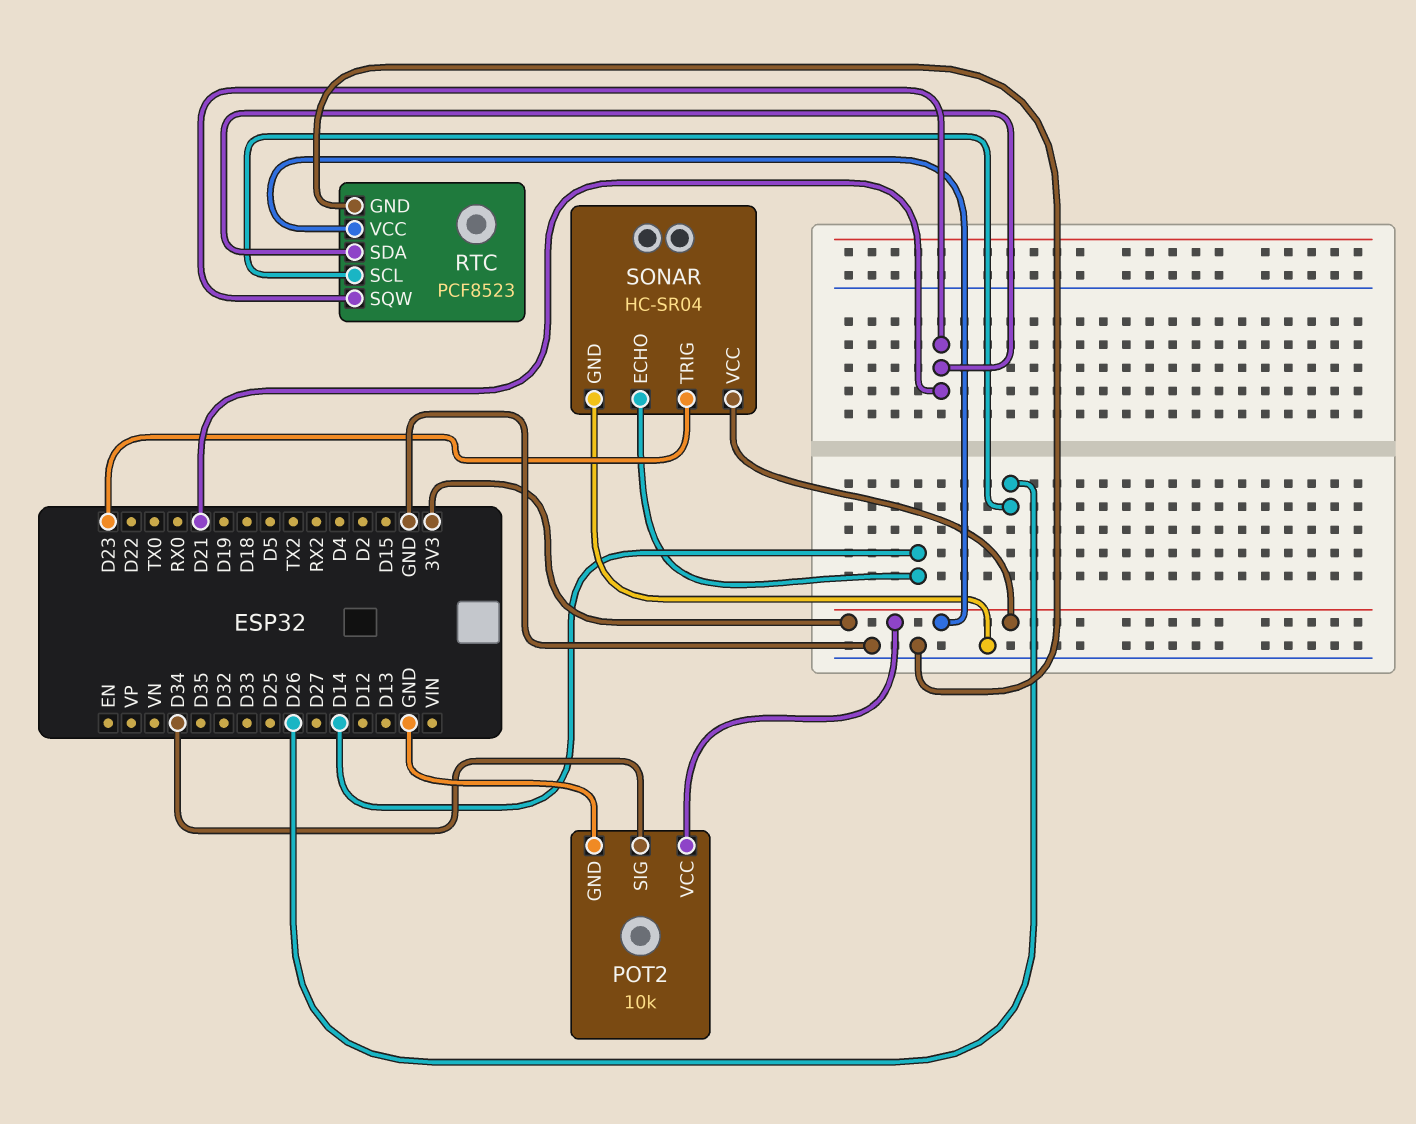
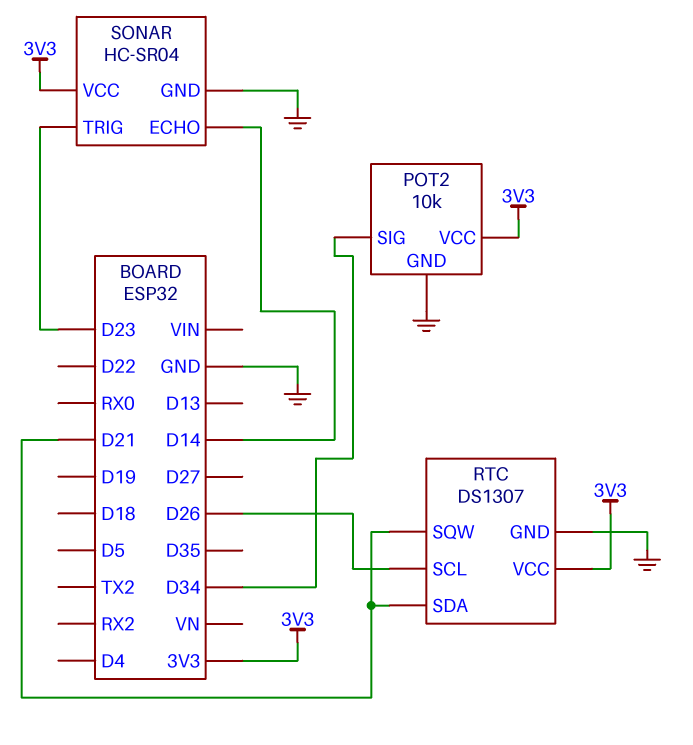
RTC: PCF8523 -> DS1307

